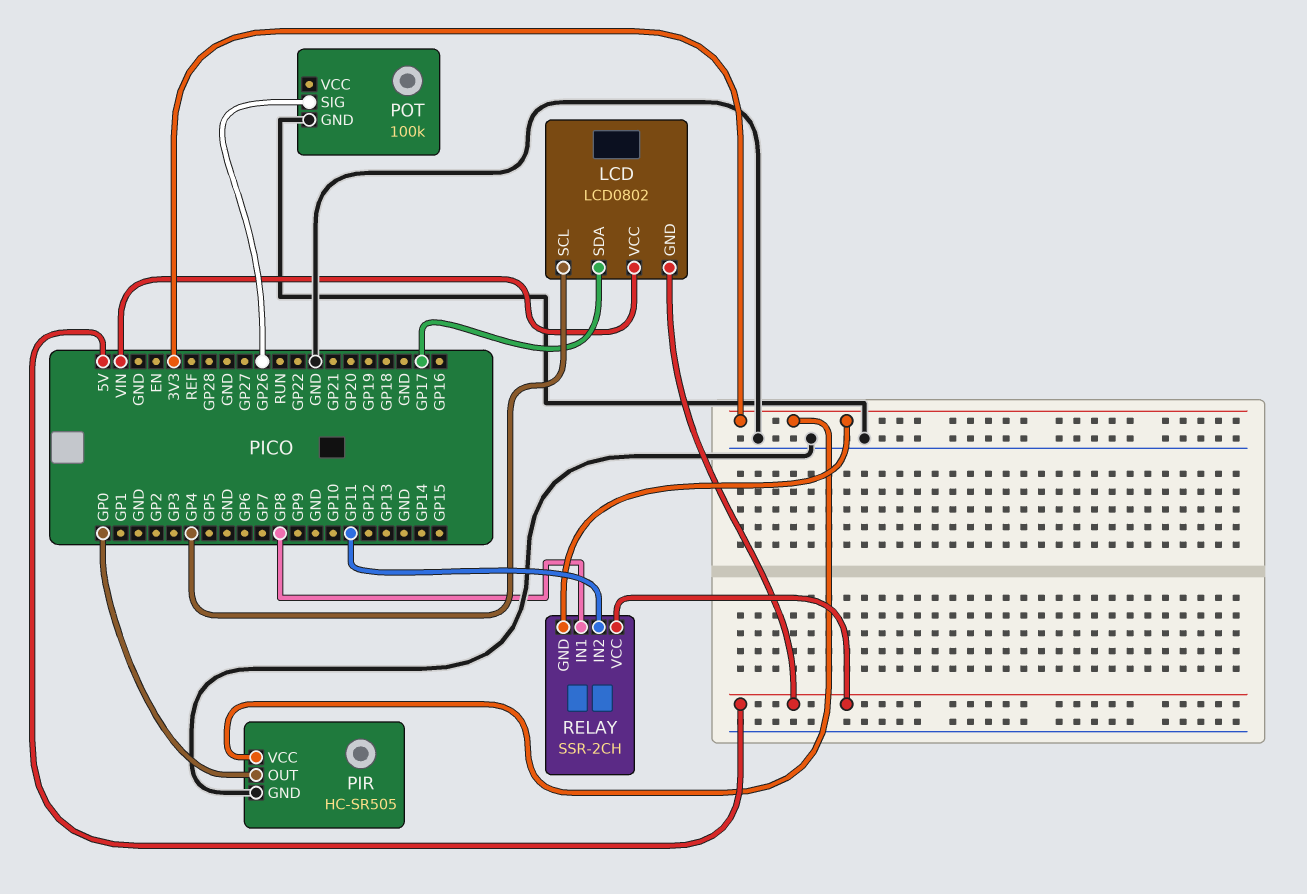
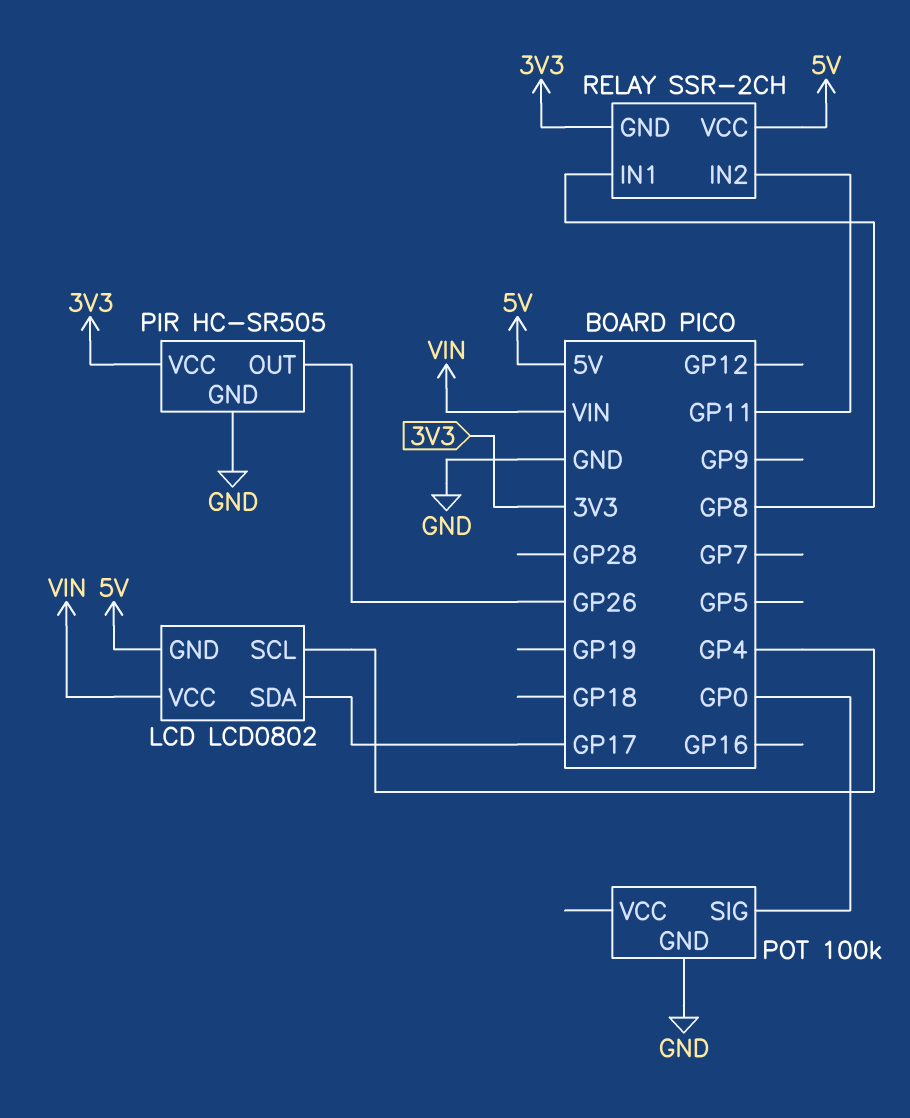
PIR pin OUT: GP0 -> GP26
POT pin SIG: GP26 -> GP0

